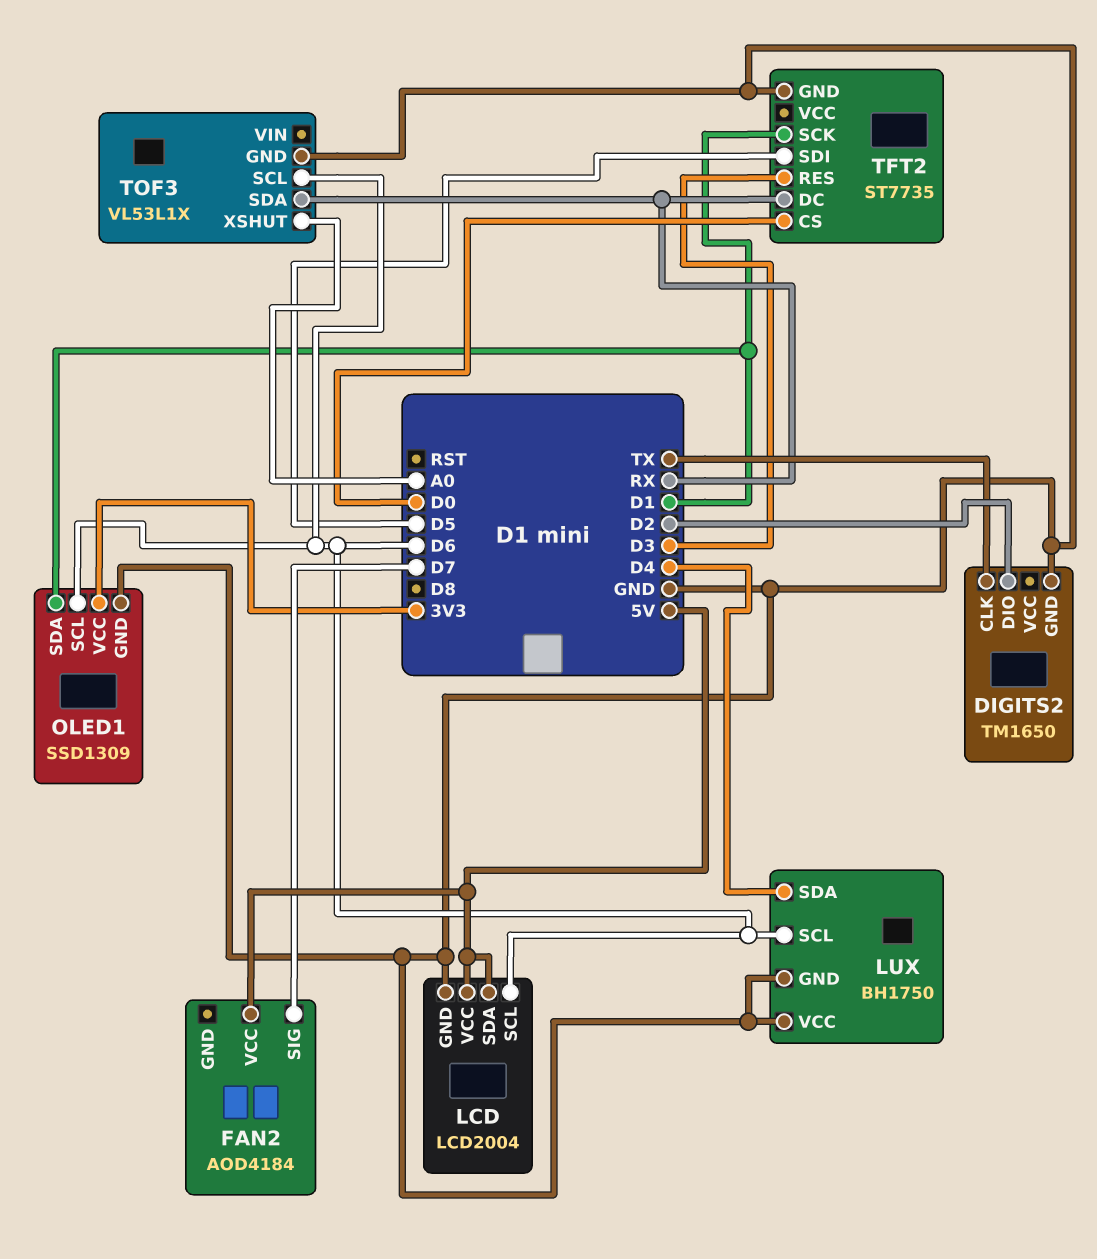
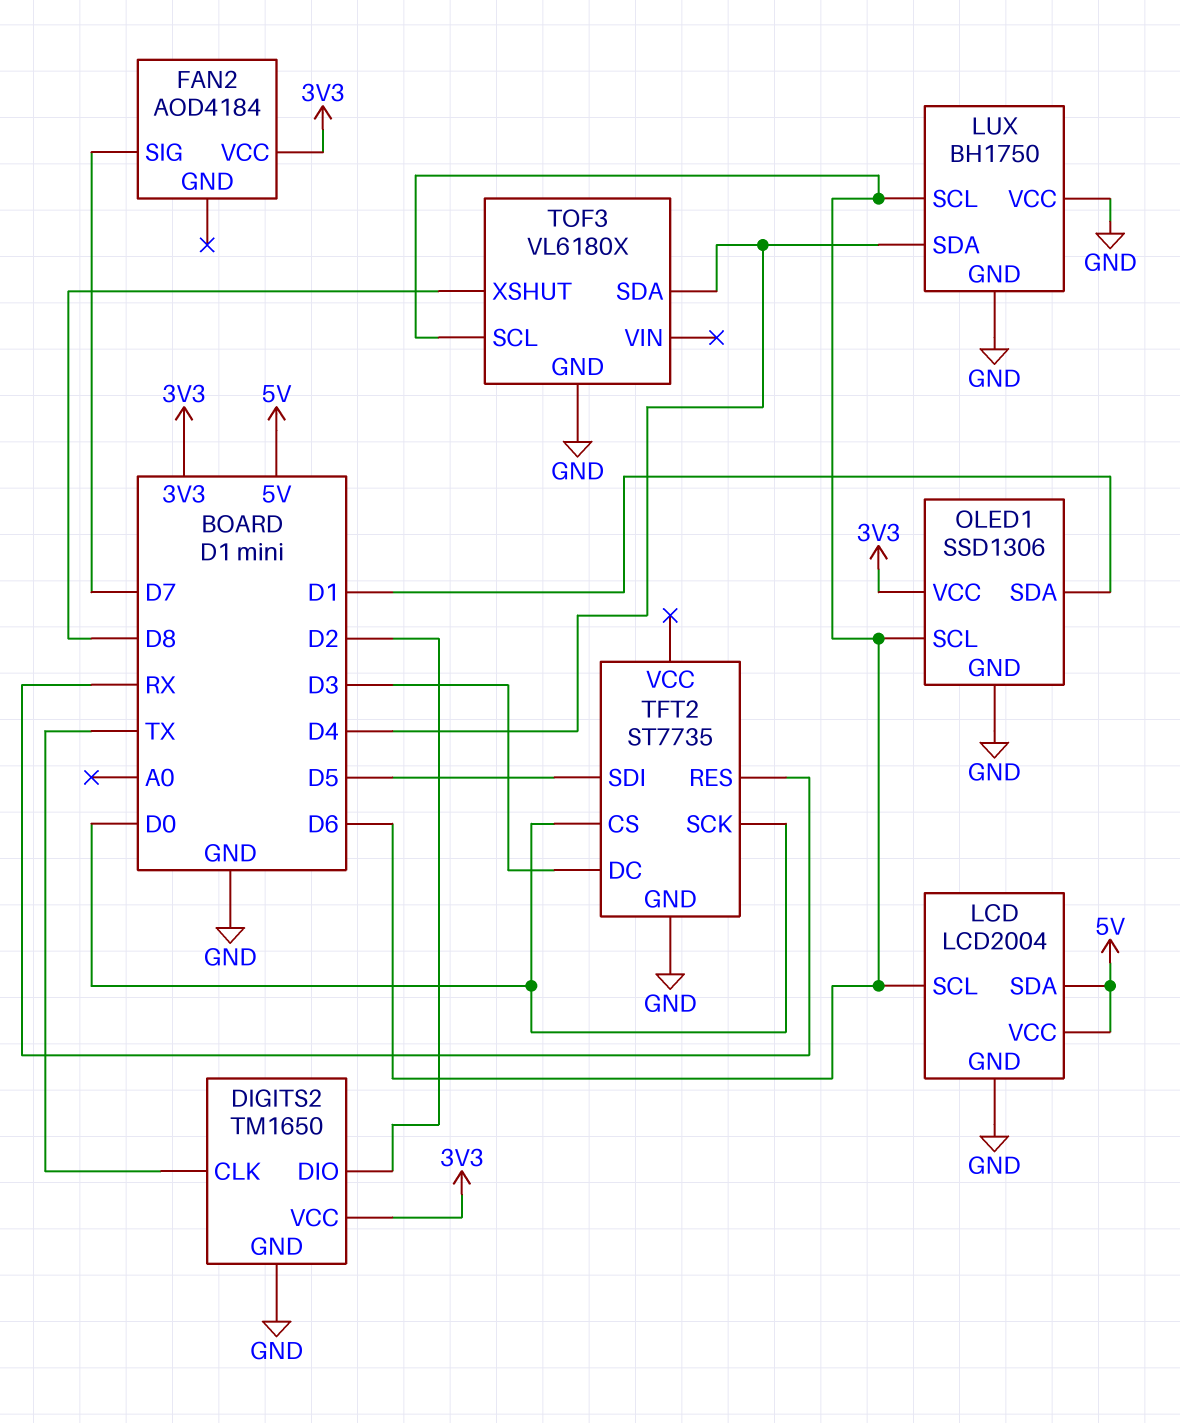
DIGITS2 pin VCC: none -> 3V3
FAN2 pin VCC: 5V -> 3V3
OLED1: SSD1309 -> SSD1306
TFT2 pin DC: RX -> D3
TFT2 pin RES: D3 -> RX
TFT2 pin SCK: D1 -> D0
TOF3: VL53L1X -> VL6180X
TOF3 pin SDA: RX -> D4
TOF3 pin XSHUT: A0 -> D8

